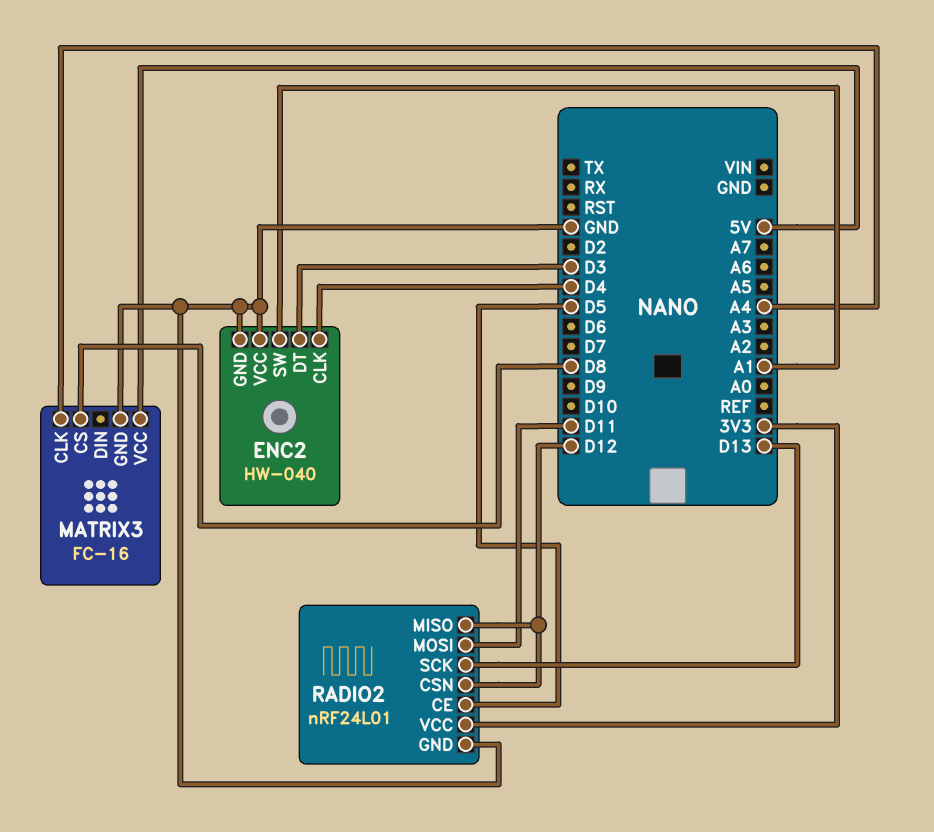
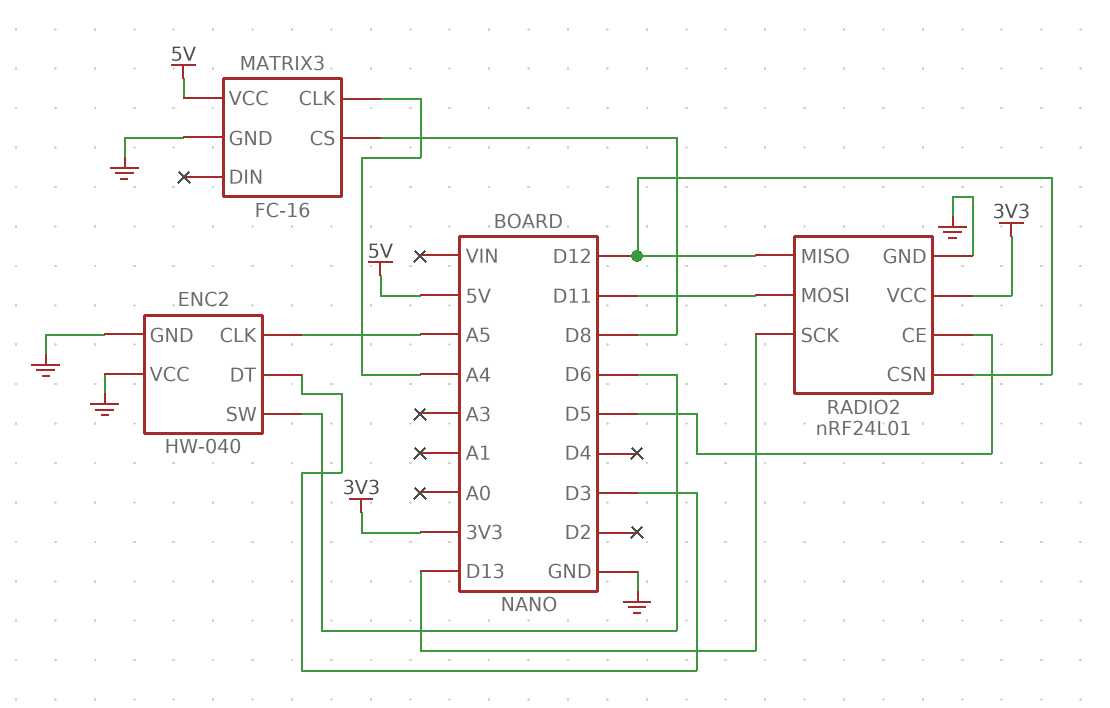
ENC2 pin CLK: D4 -> A5
ENC2 pin SW: A1 -> D6

